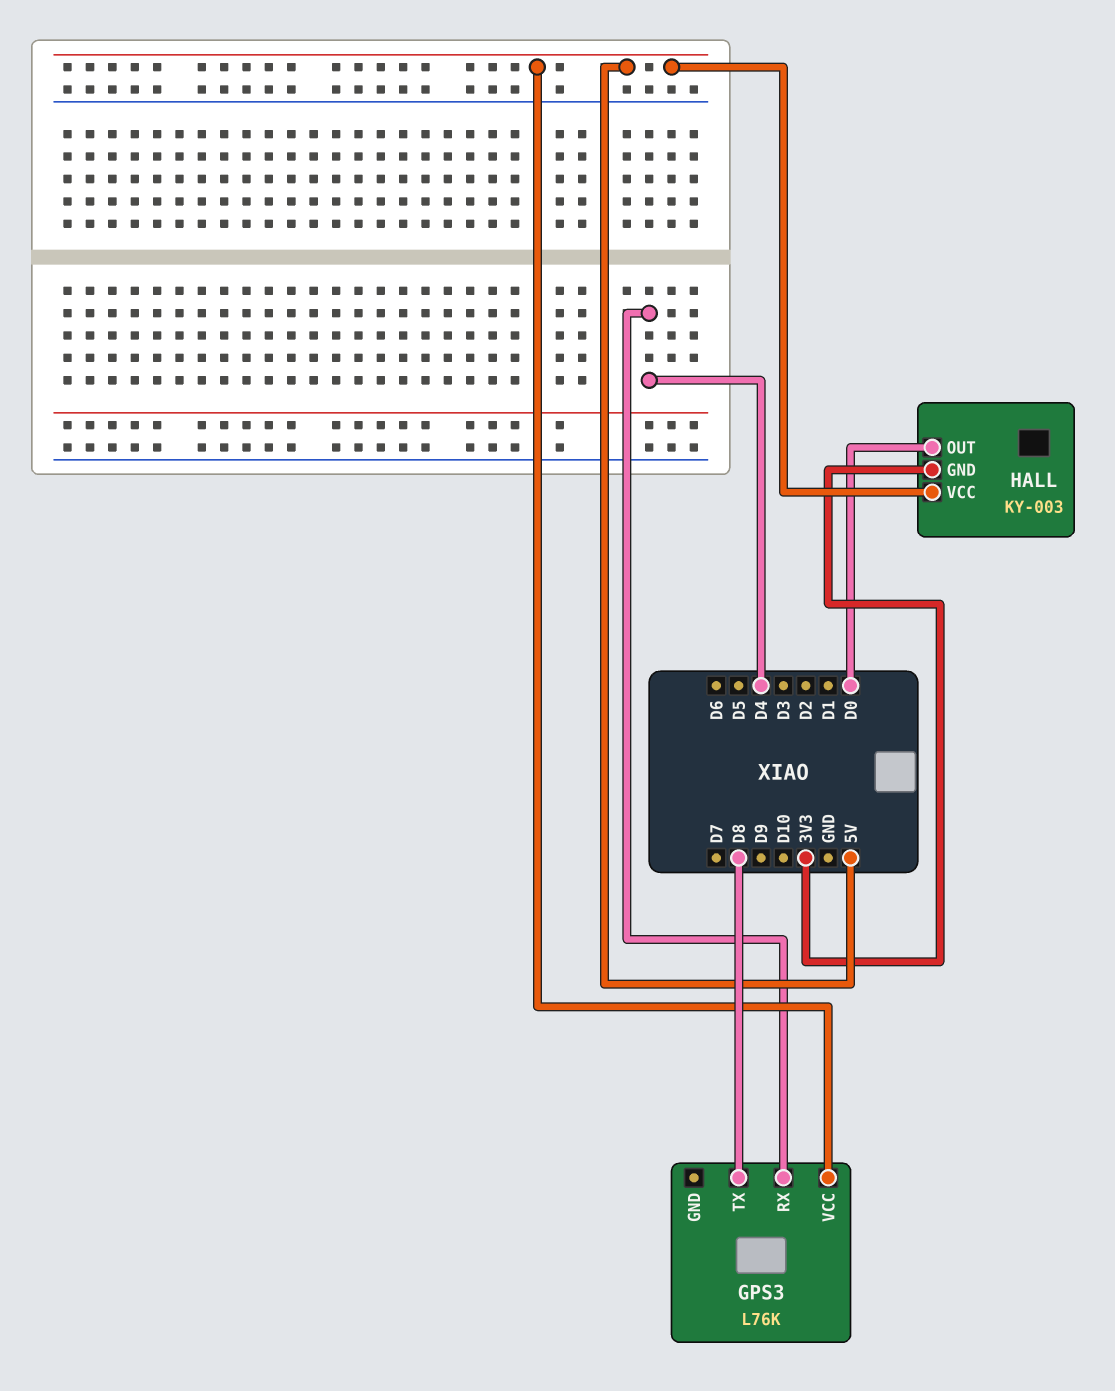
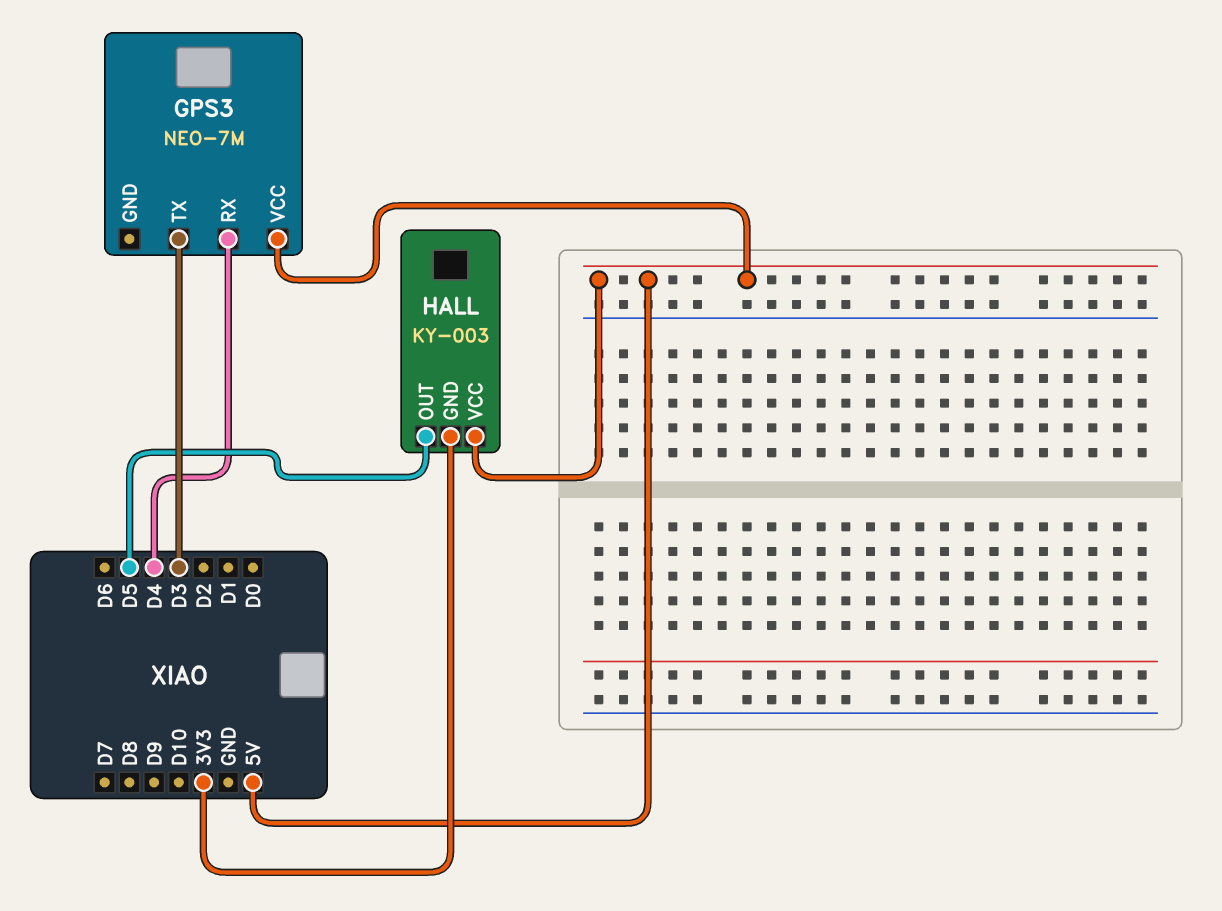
GPS3: L76K -> NEO-7M
GPS3 pin TX: D8 -> D3
HALL pin OUT: D0 -> D5

